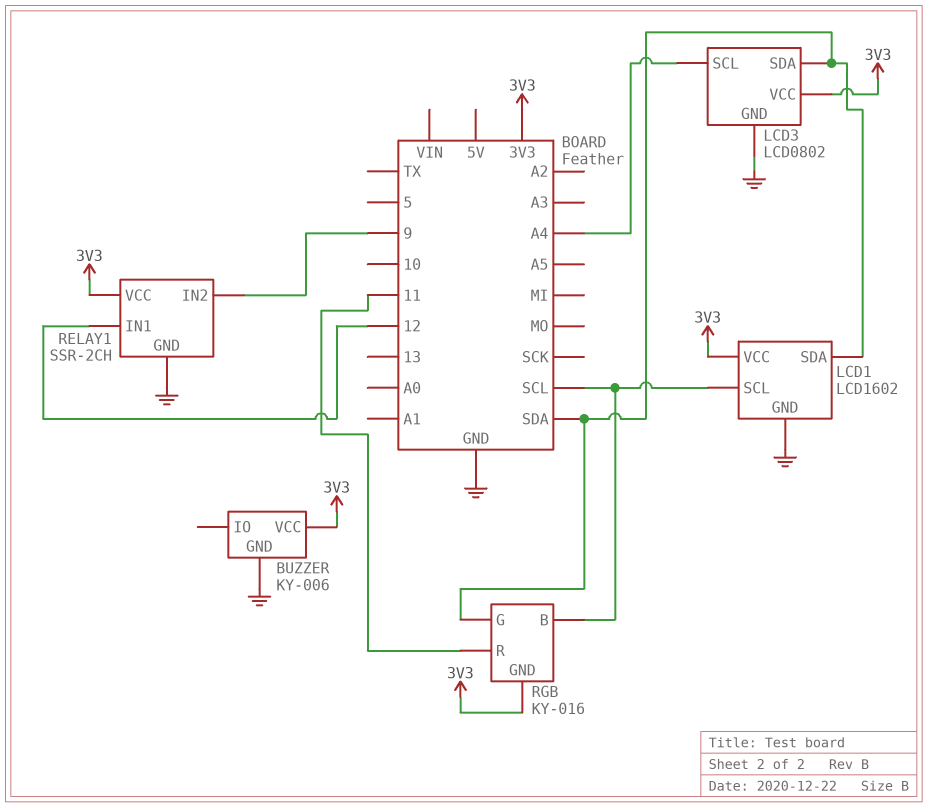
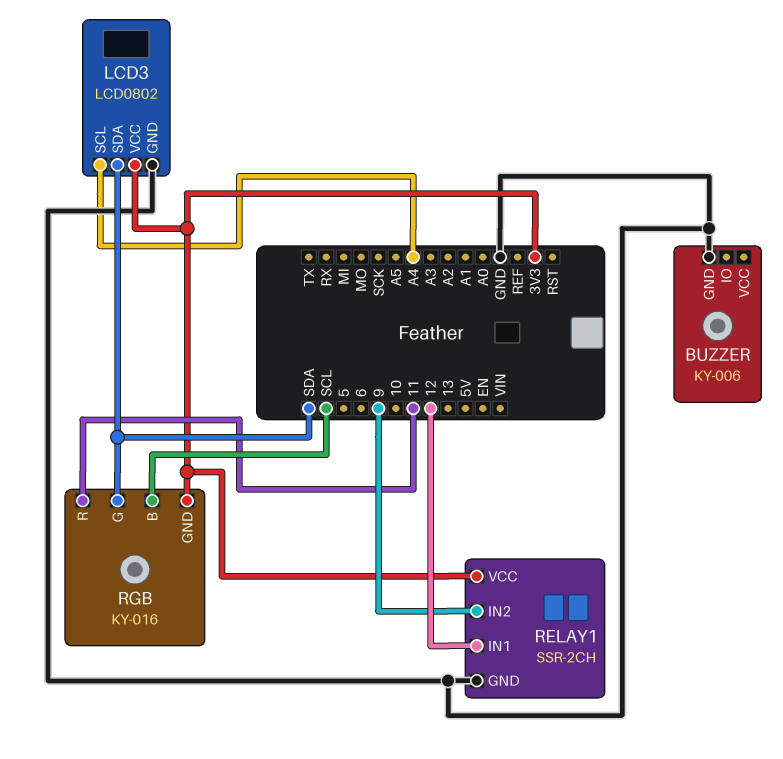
BUZZER pin VCC: 3V3 -> none
LCD1: LCD1602 -> none
LCD1 pin GND: GND -> none
LCD1 pin SCL: SCL -> none
LCD1 pin SDA: SDA -> none
LCD1 pin VCC: 3V3 -> none

